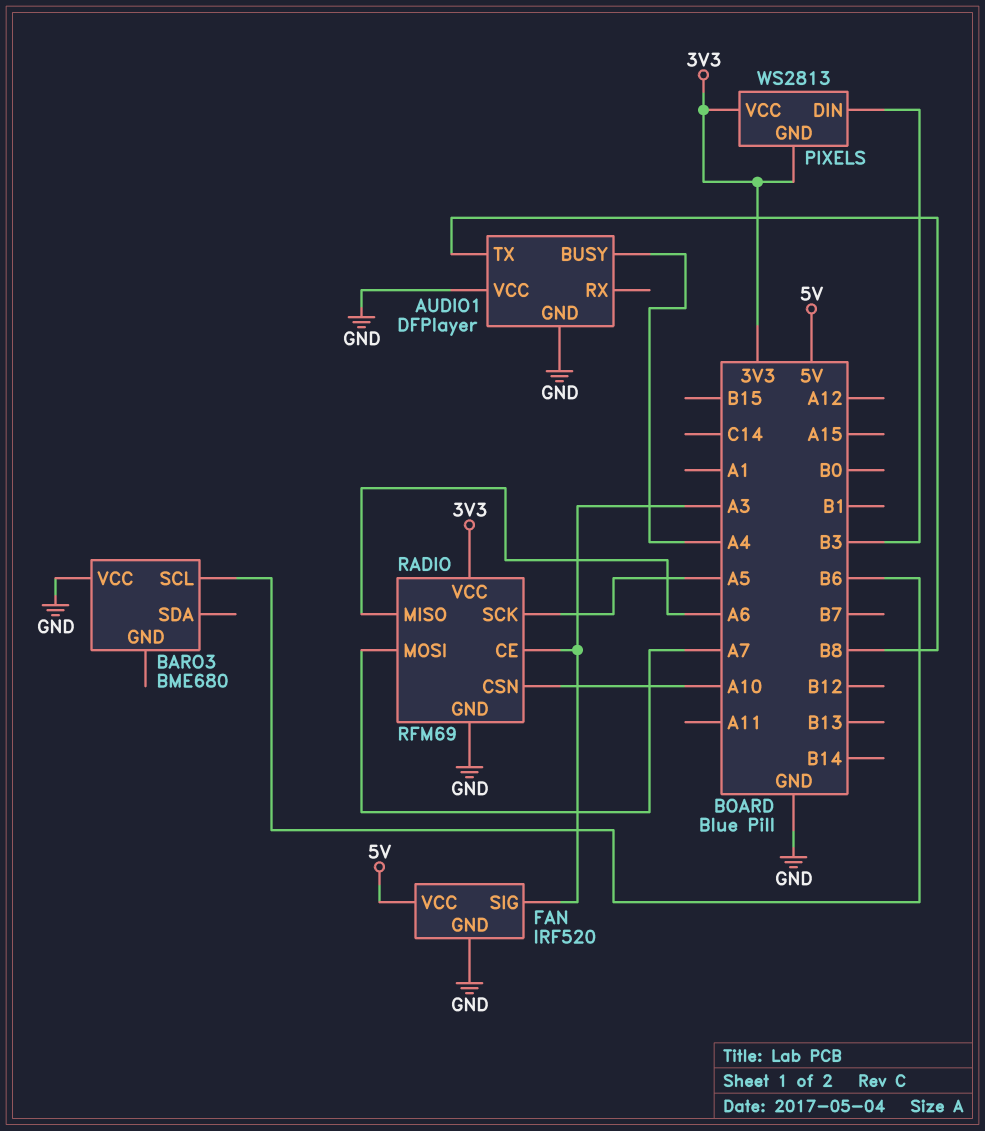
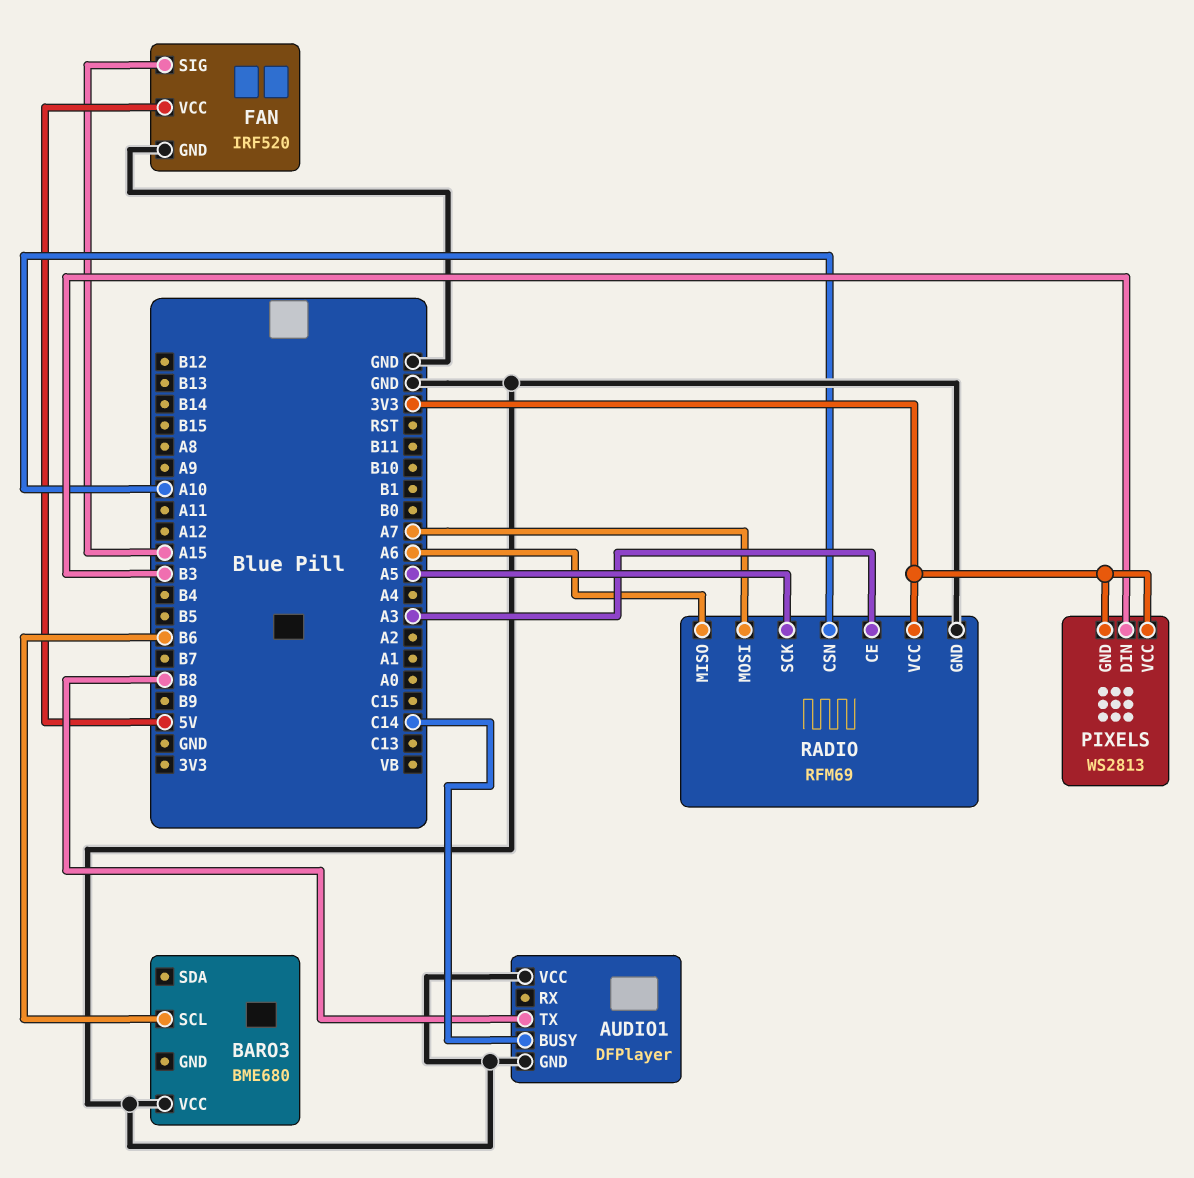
AUDIO1 pin BUSY: A4 -> C14
FAN pin SIG: A3 -> A15

